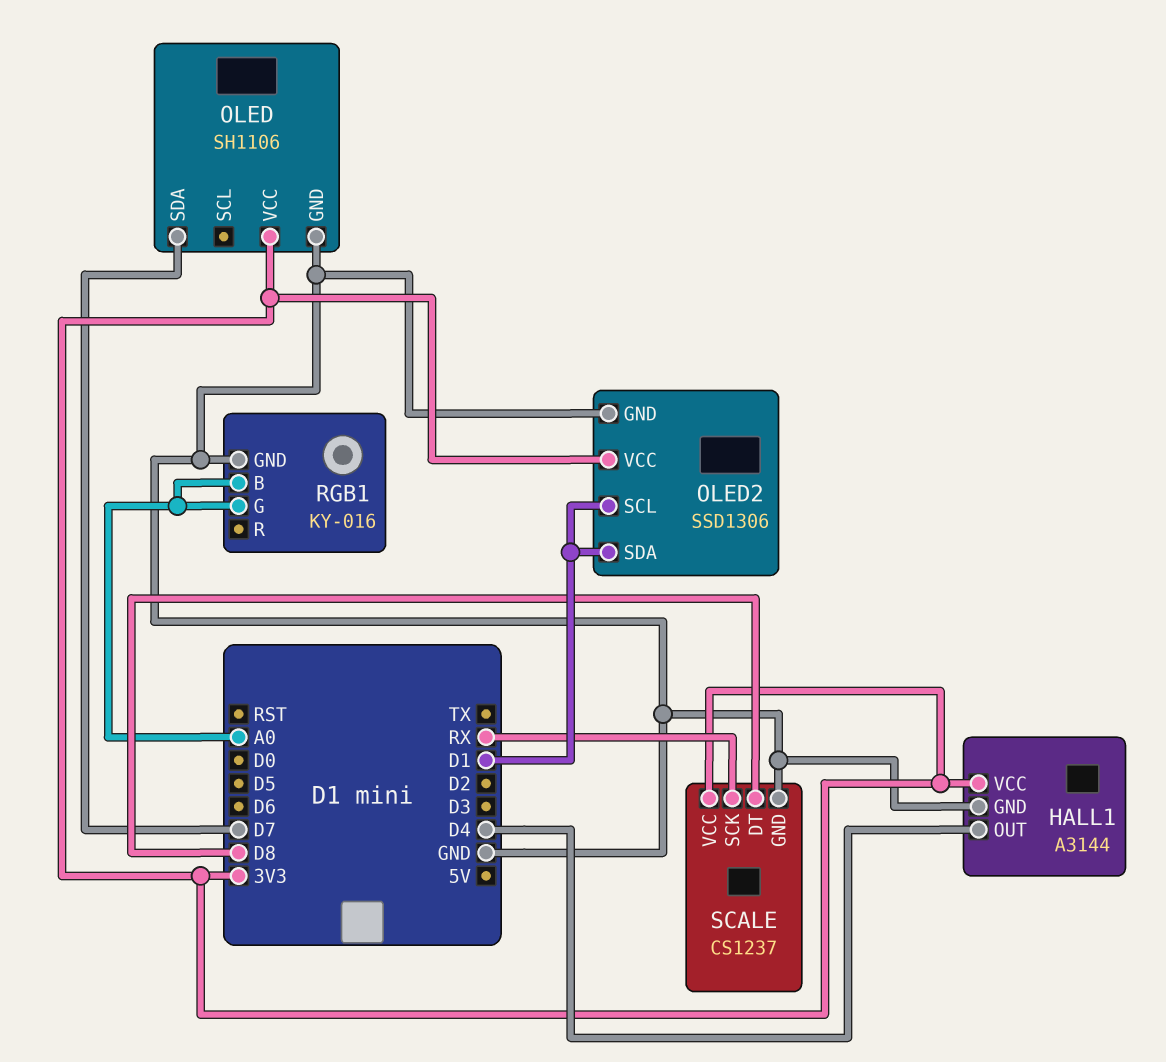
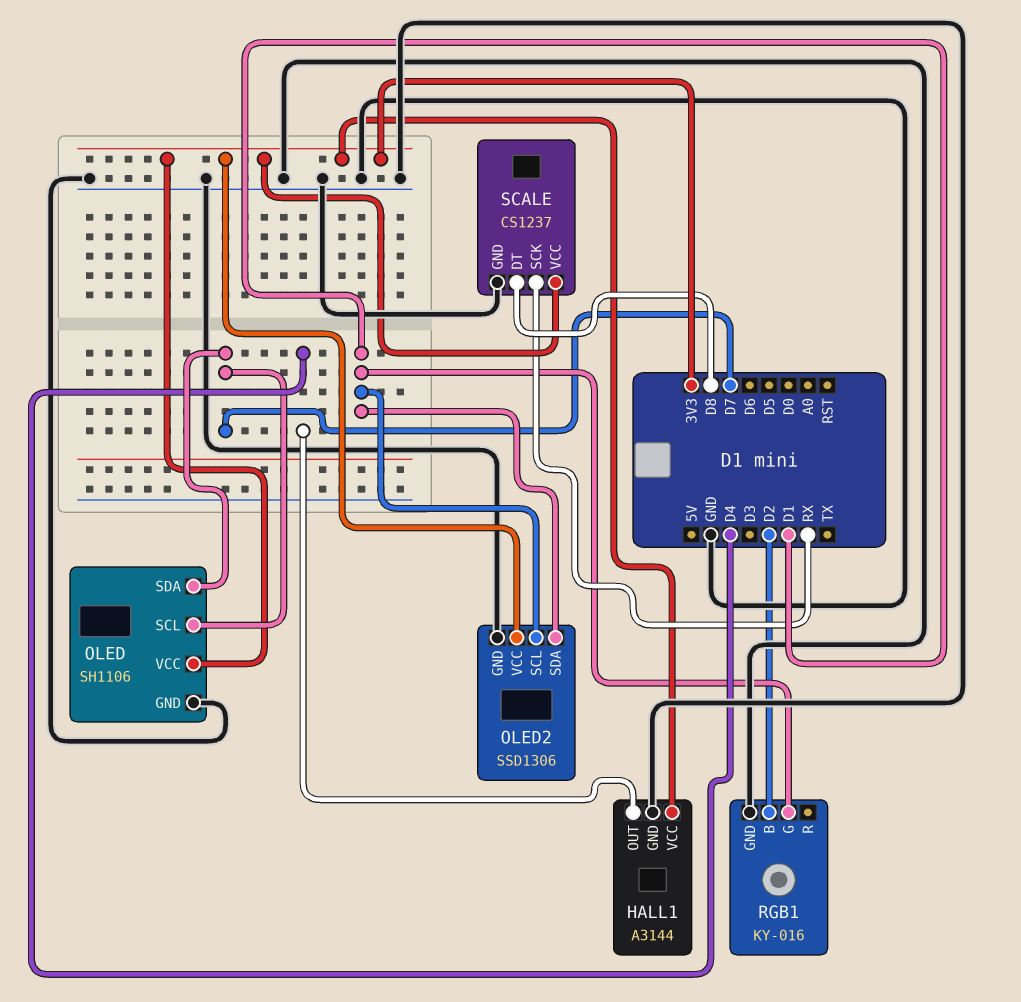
OLED pin SCL: none -> D7
RGB1 pin B: A0 -> D2
RGB1 pin G: A0 -> D1

